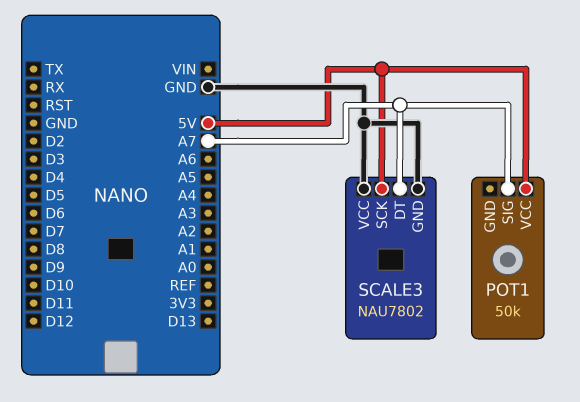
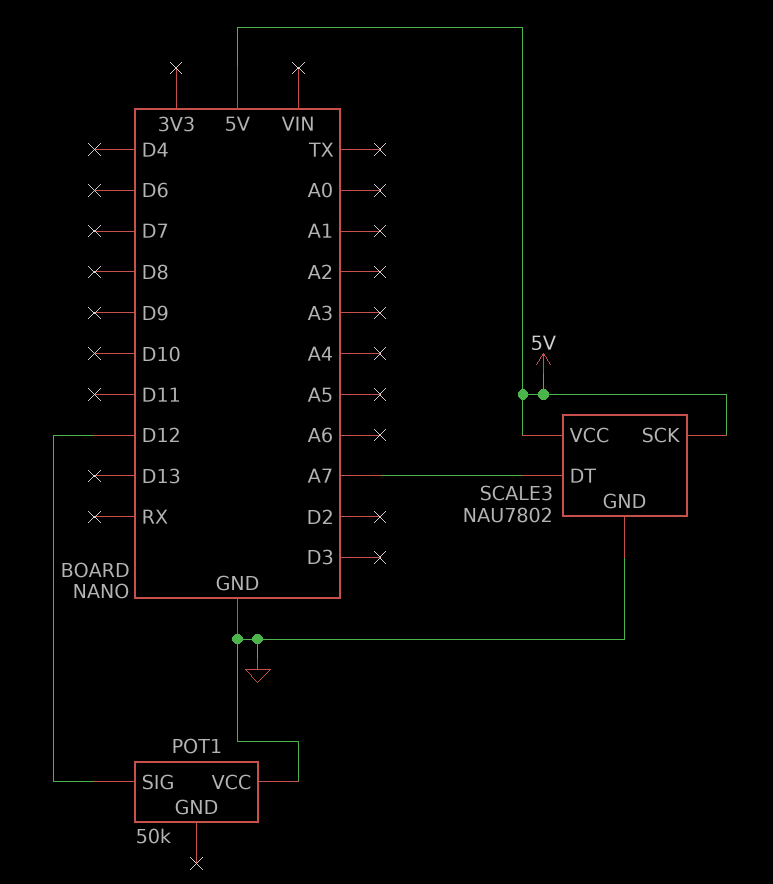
POT1 pin SIG: A7 -> D12
POT1 pin VCC: 5V -> GND
SCALE3 pin VCC: GND -> 5V

